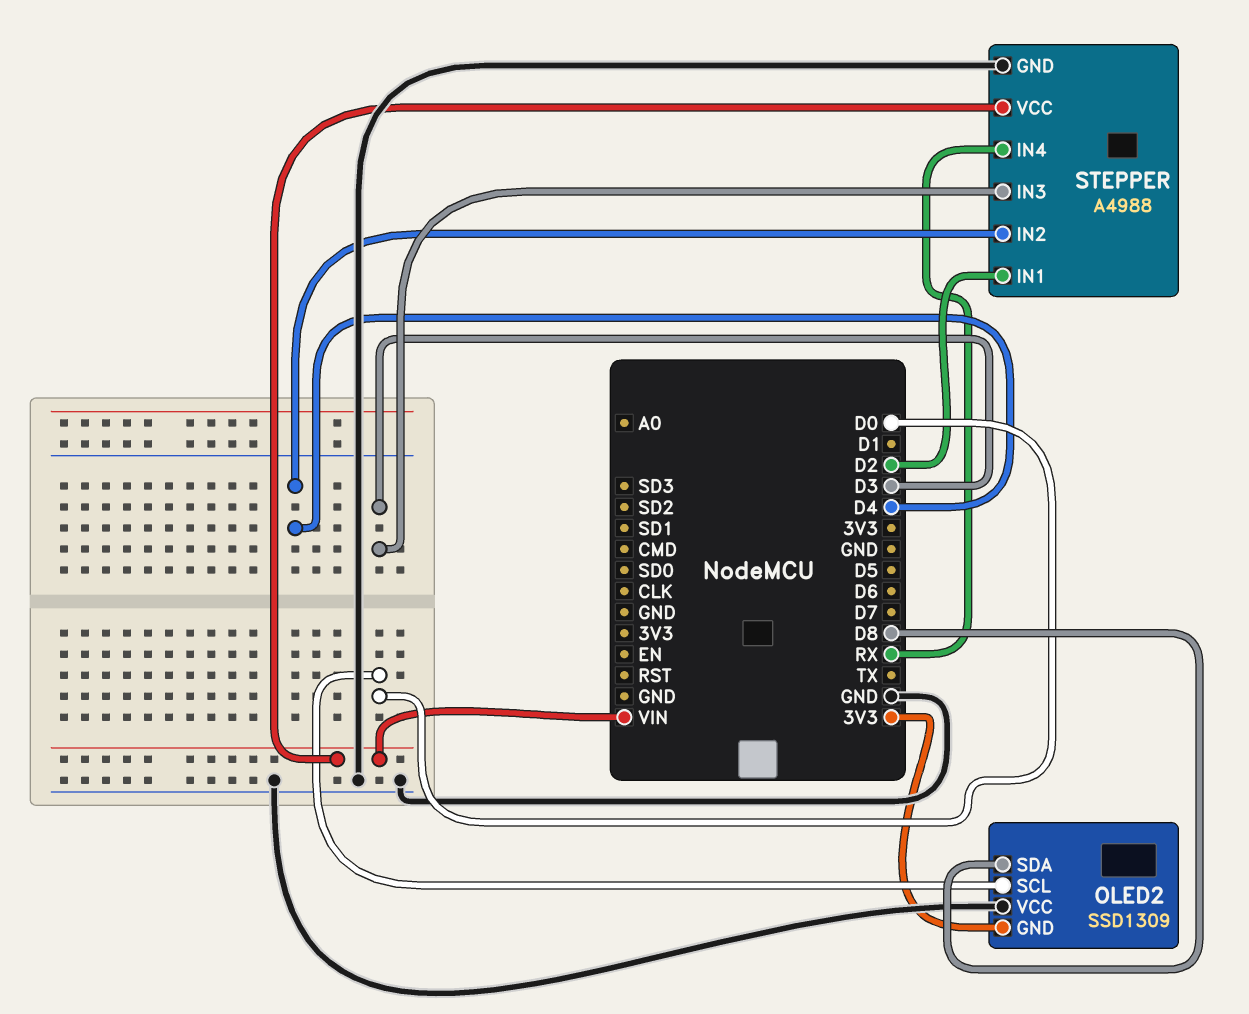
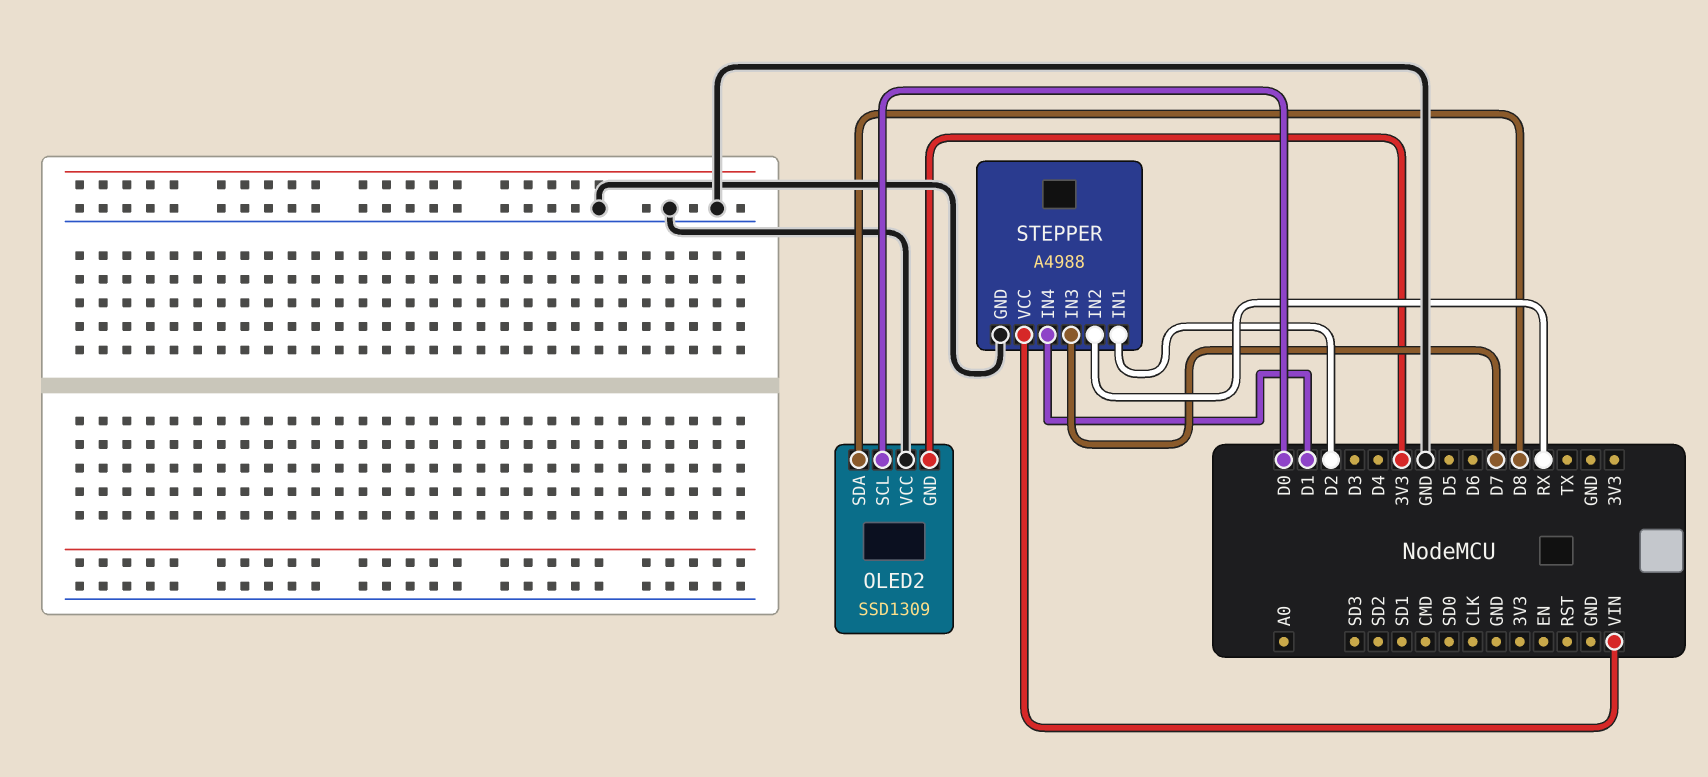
STEPPER pin IN2: D4 -> RX
STEPPER pin IN3: D3 -> D7
STEPPER pin IN4: RX -> D1

